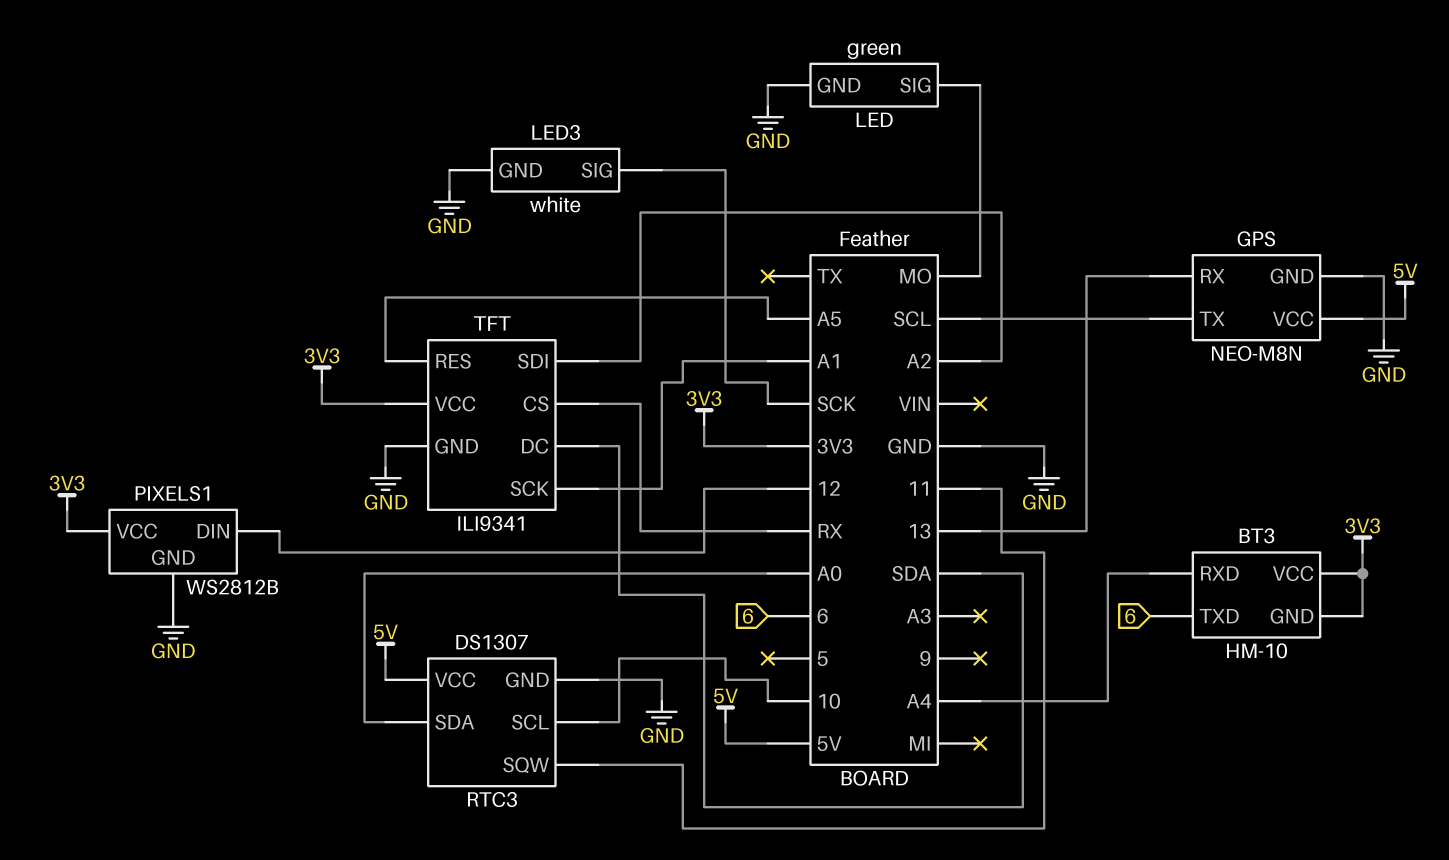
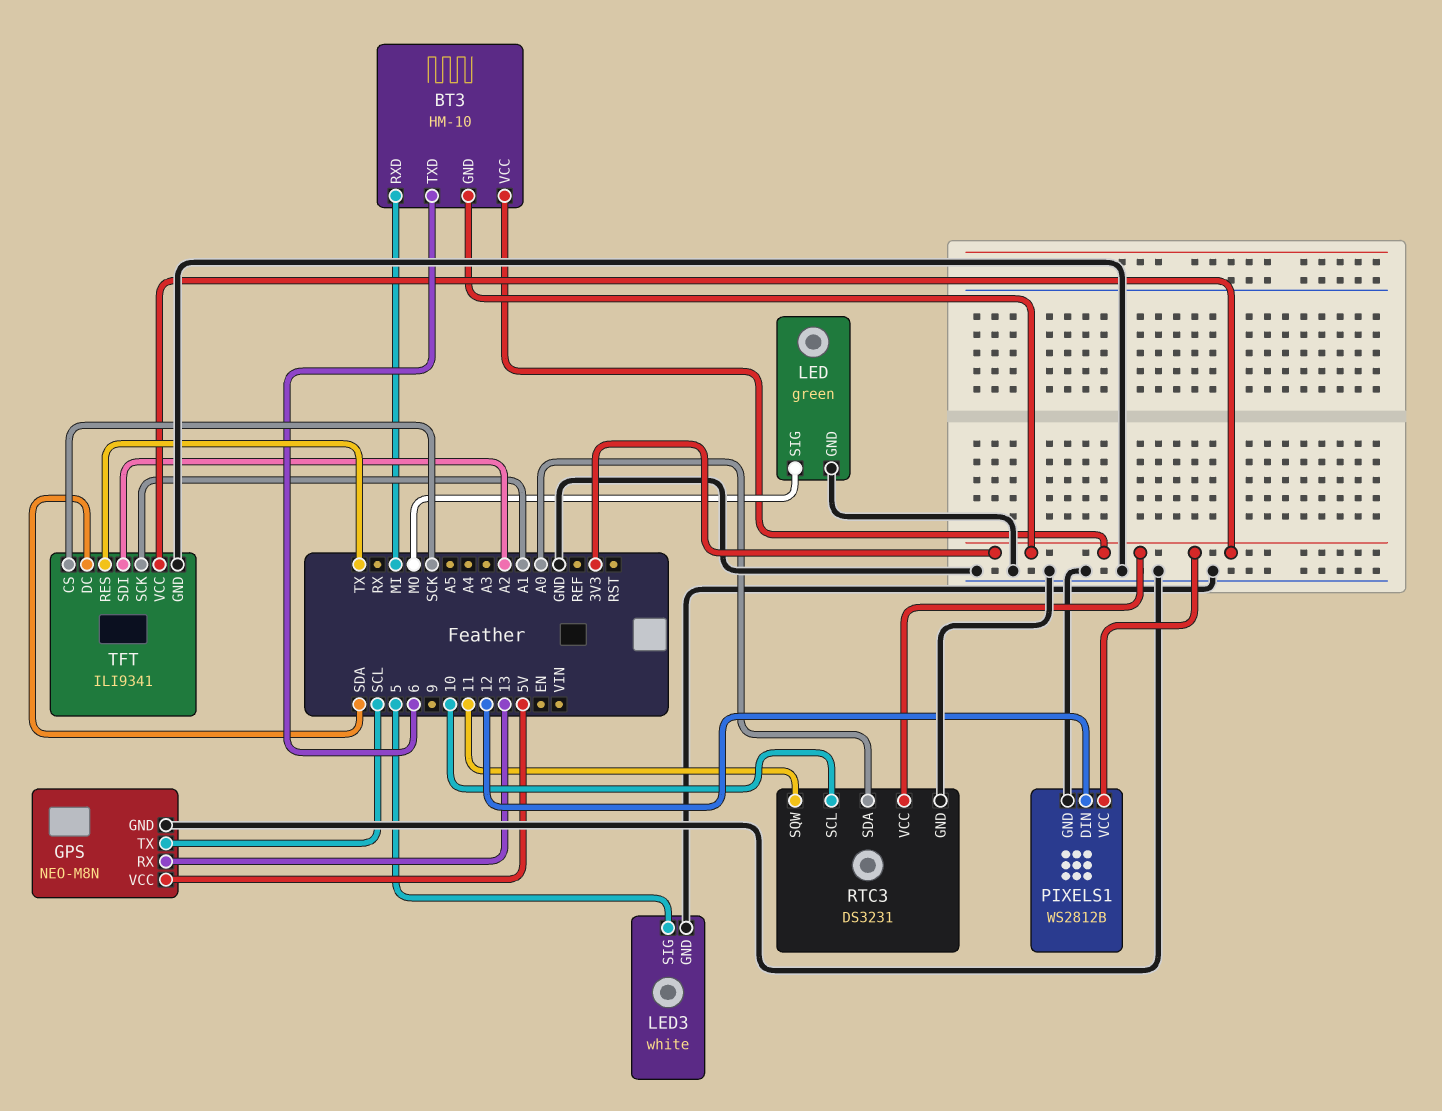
BT3 pin RXD: A4 -> MI
LED3 pin SIG: SCK -> 5
RTC3: DS1307 -> DS3231
RTC3 pin VCC: 5V -> 3V3
TFT pin CS: RX -> SCK
TFT pin RES: A5 -> TX

